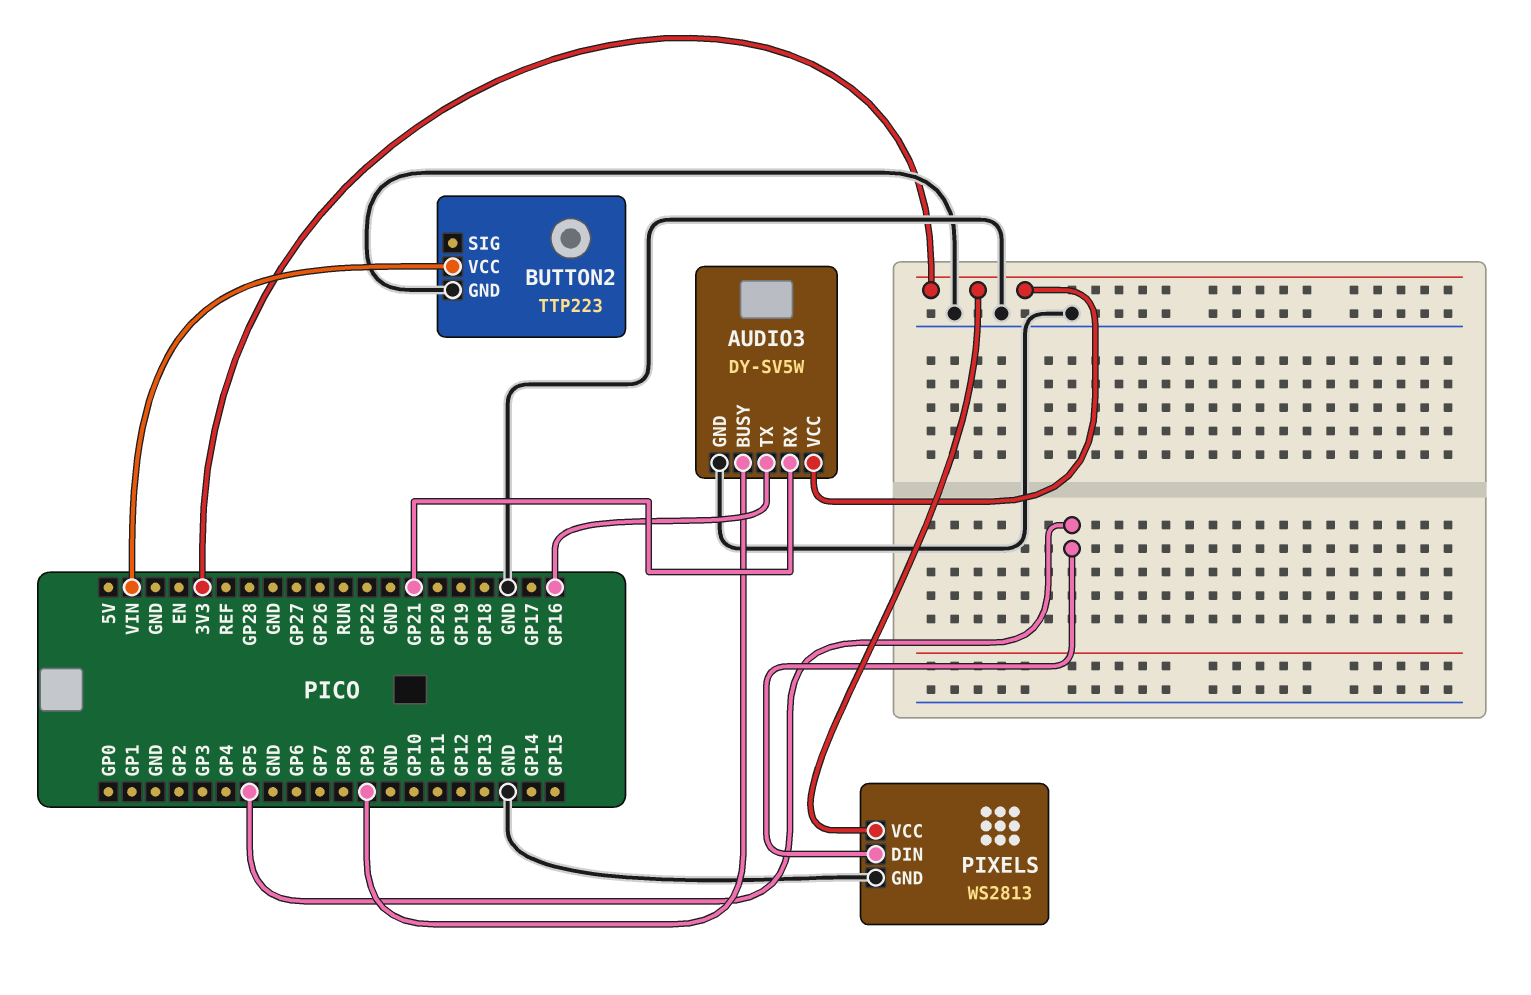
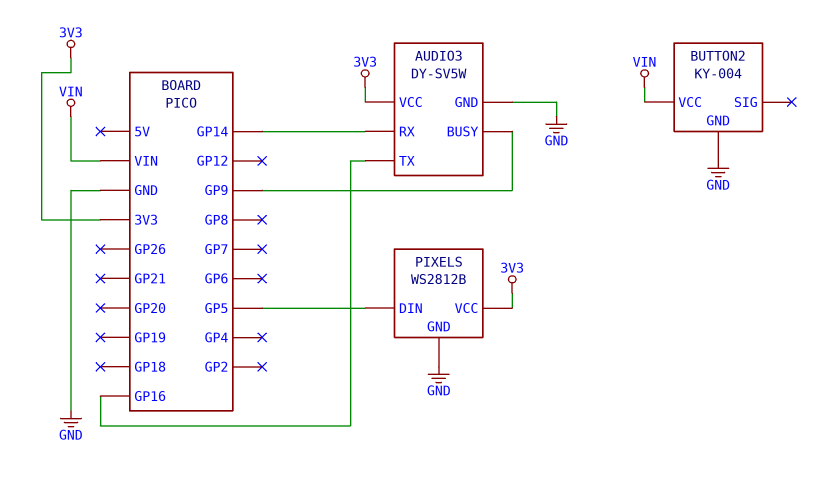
AUDIO3 pin RX: GP21 -> GP14
BUTTON2: TTP223 -> KY-004
PIXELS: WS2813 -> WS2812B

